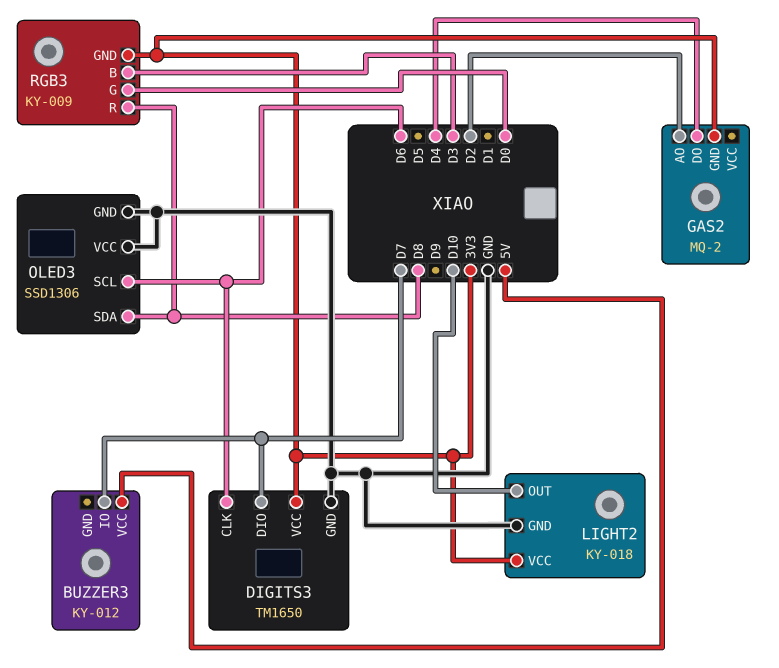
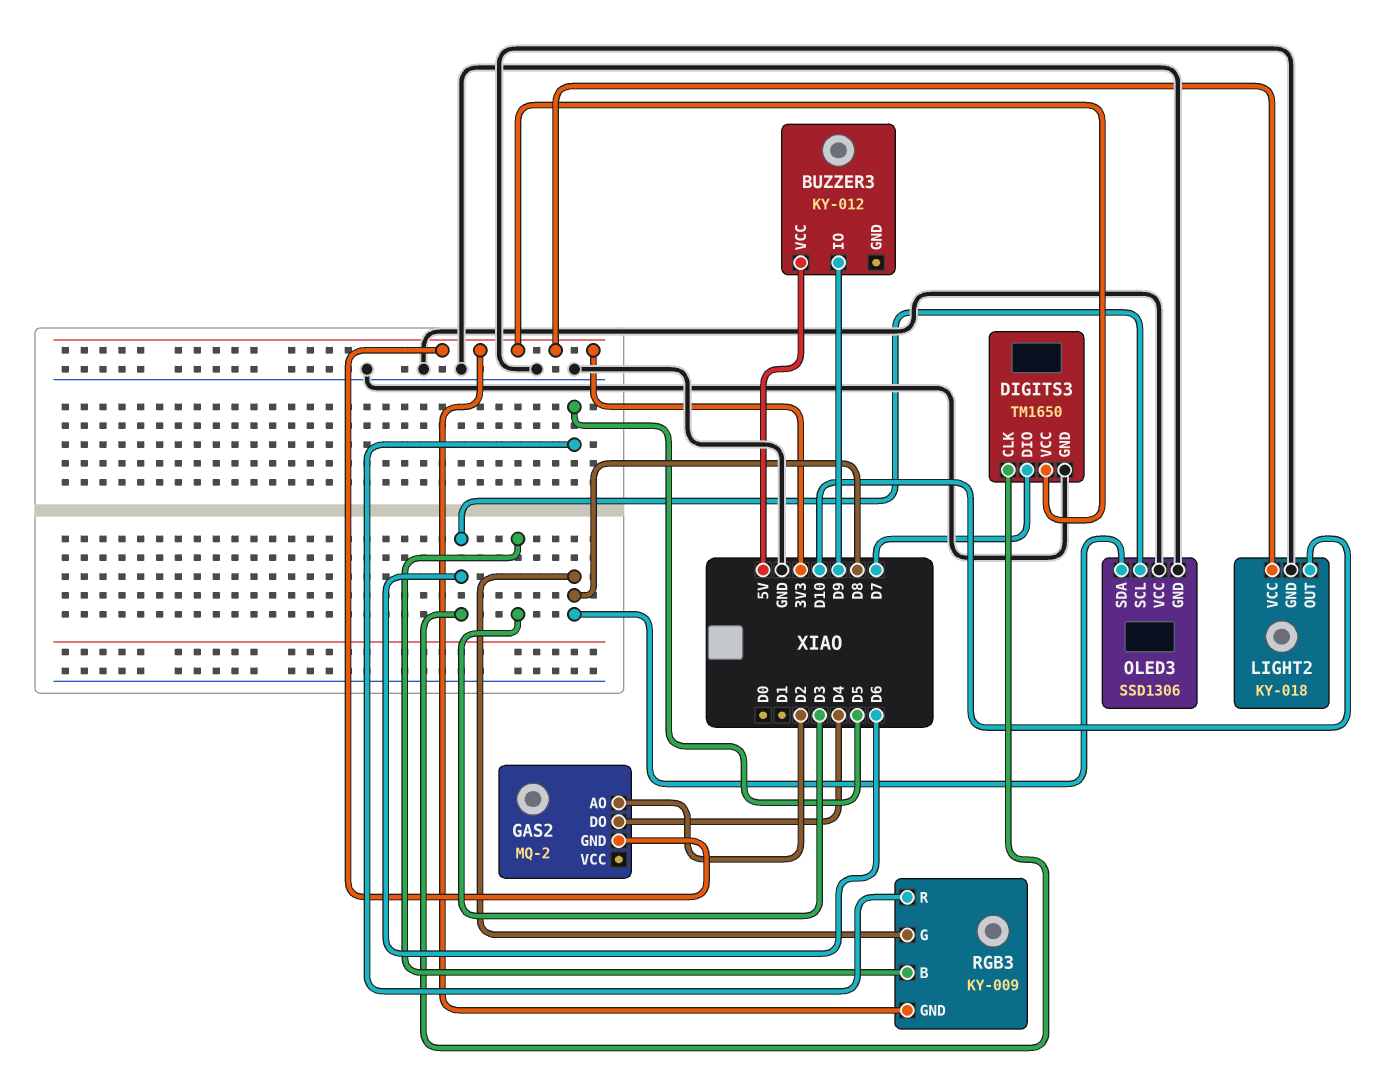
BUZZER3 pin IO: D7 -> D9
RGB3 pin G: D0 -> D8
RGB3 pin R: D8 -> D5

